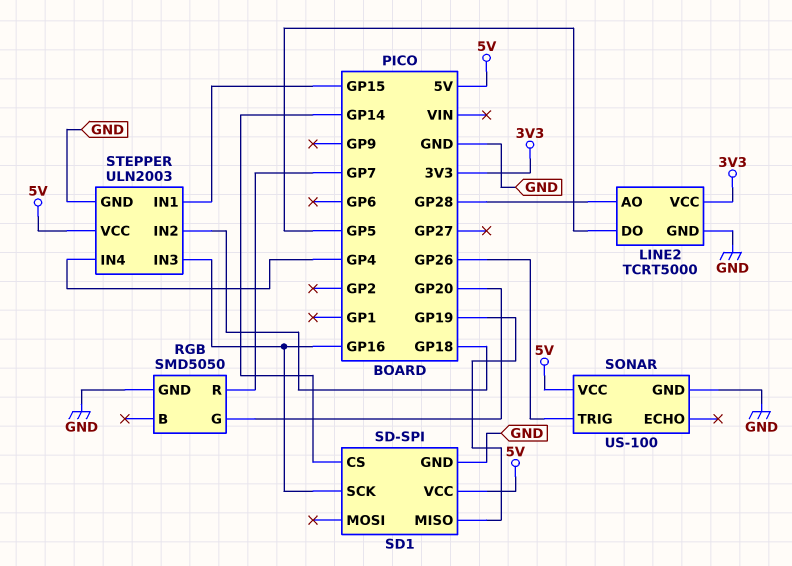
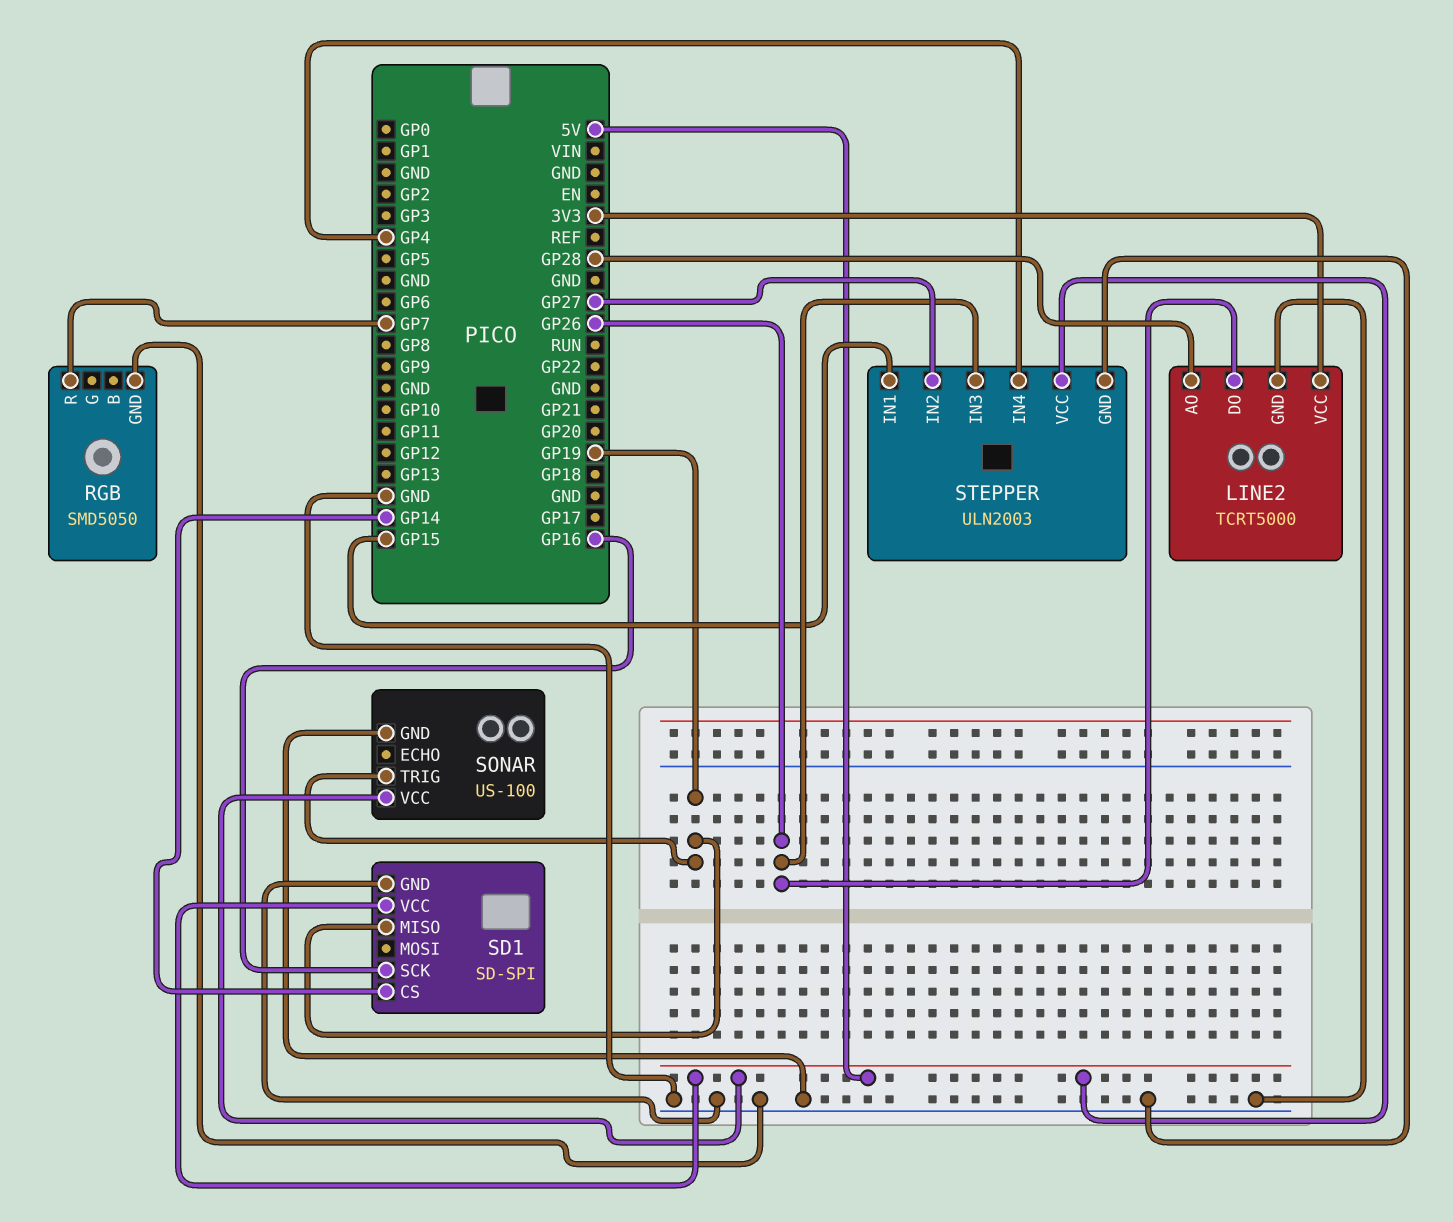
LINE2 pin DO: GP5 -> GP26
RGB pin G: GP20 -> none
SONAR pin TRIG: GP26 -> GP19
STEPPER pin IN2: GP18 -> GP27
STEPPER pin IN3: GP16 -> GP26

